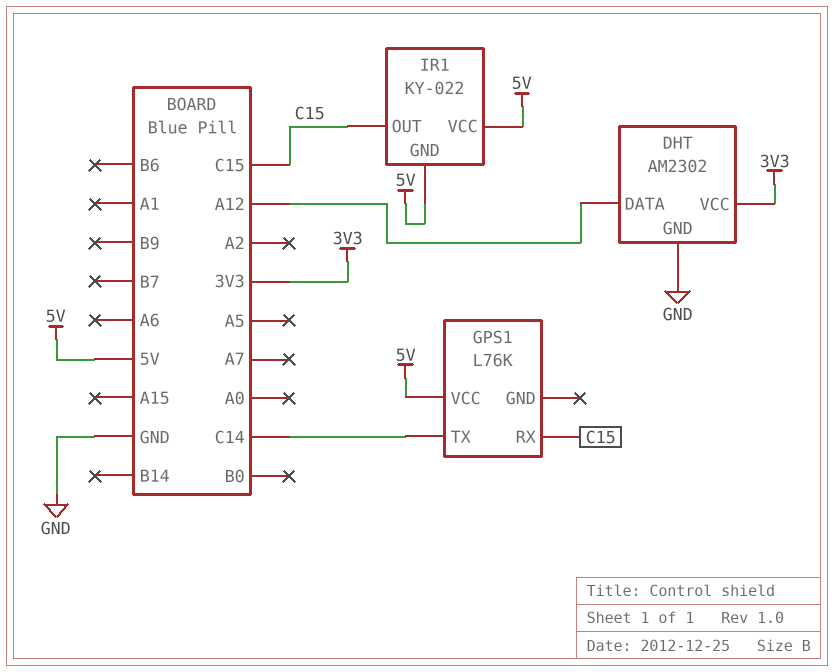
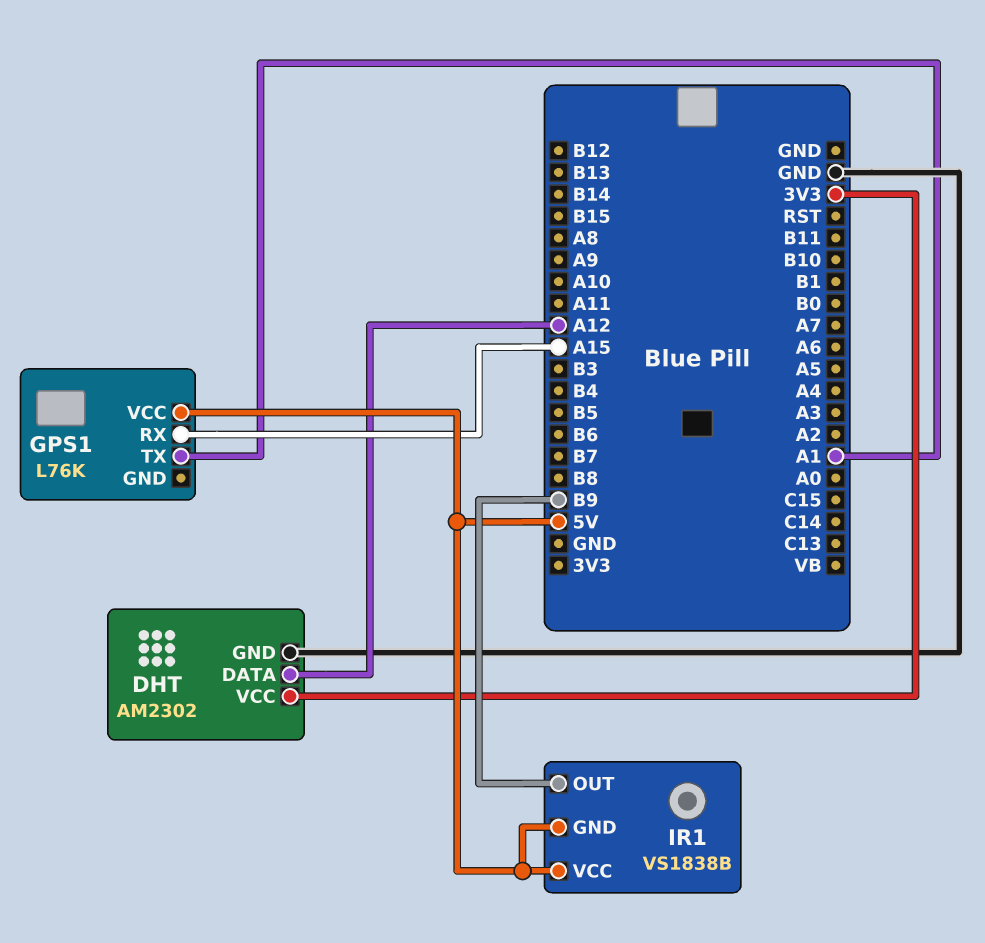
GPS1 pin RX: C15 -> A15
GPS1 pin TX: C14 -> A1
IR1: KY-022 -> VS1838B
IR1 pin OUT: C15 -> B9

